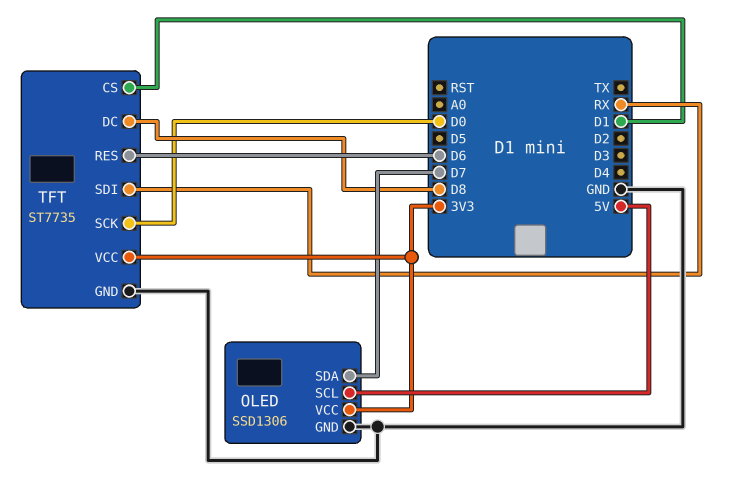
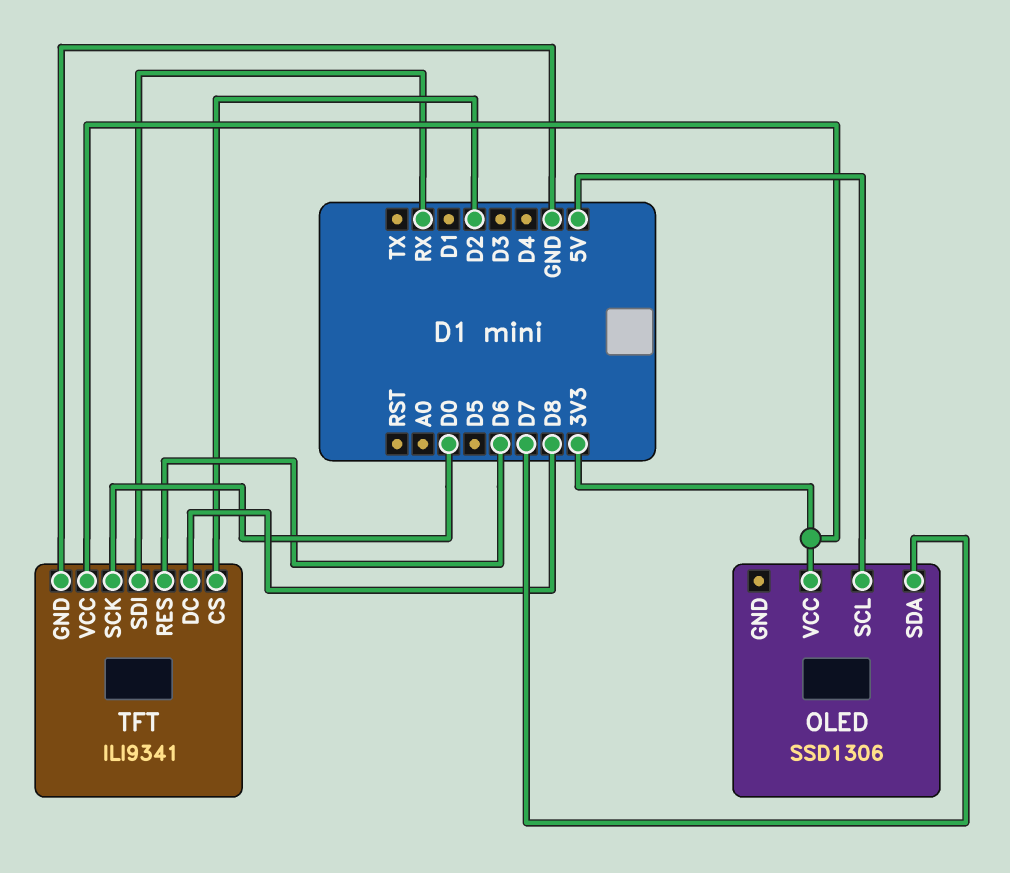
OLED pin GND: GND -> none
TFT: ST7735 -> ILI9341
TFT pin CS: D1 -> D2

